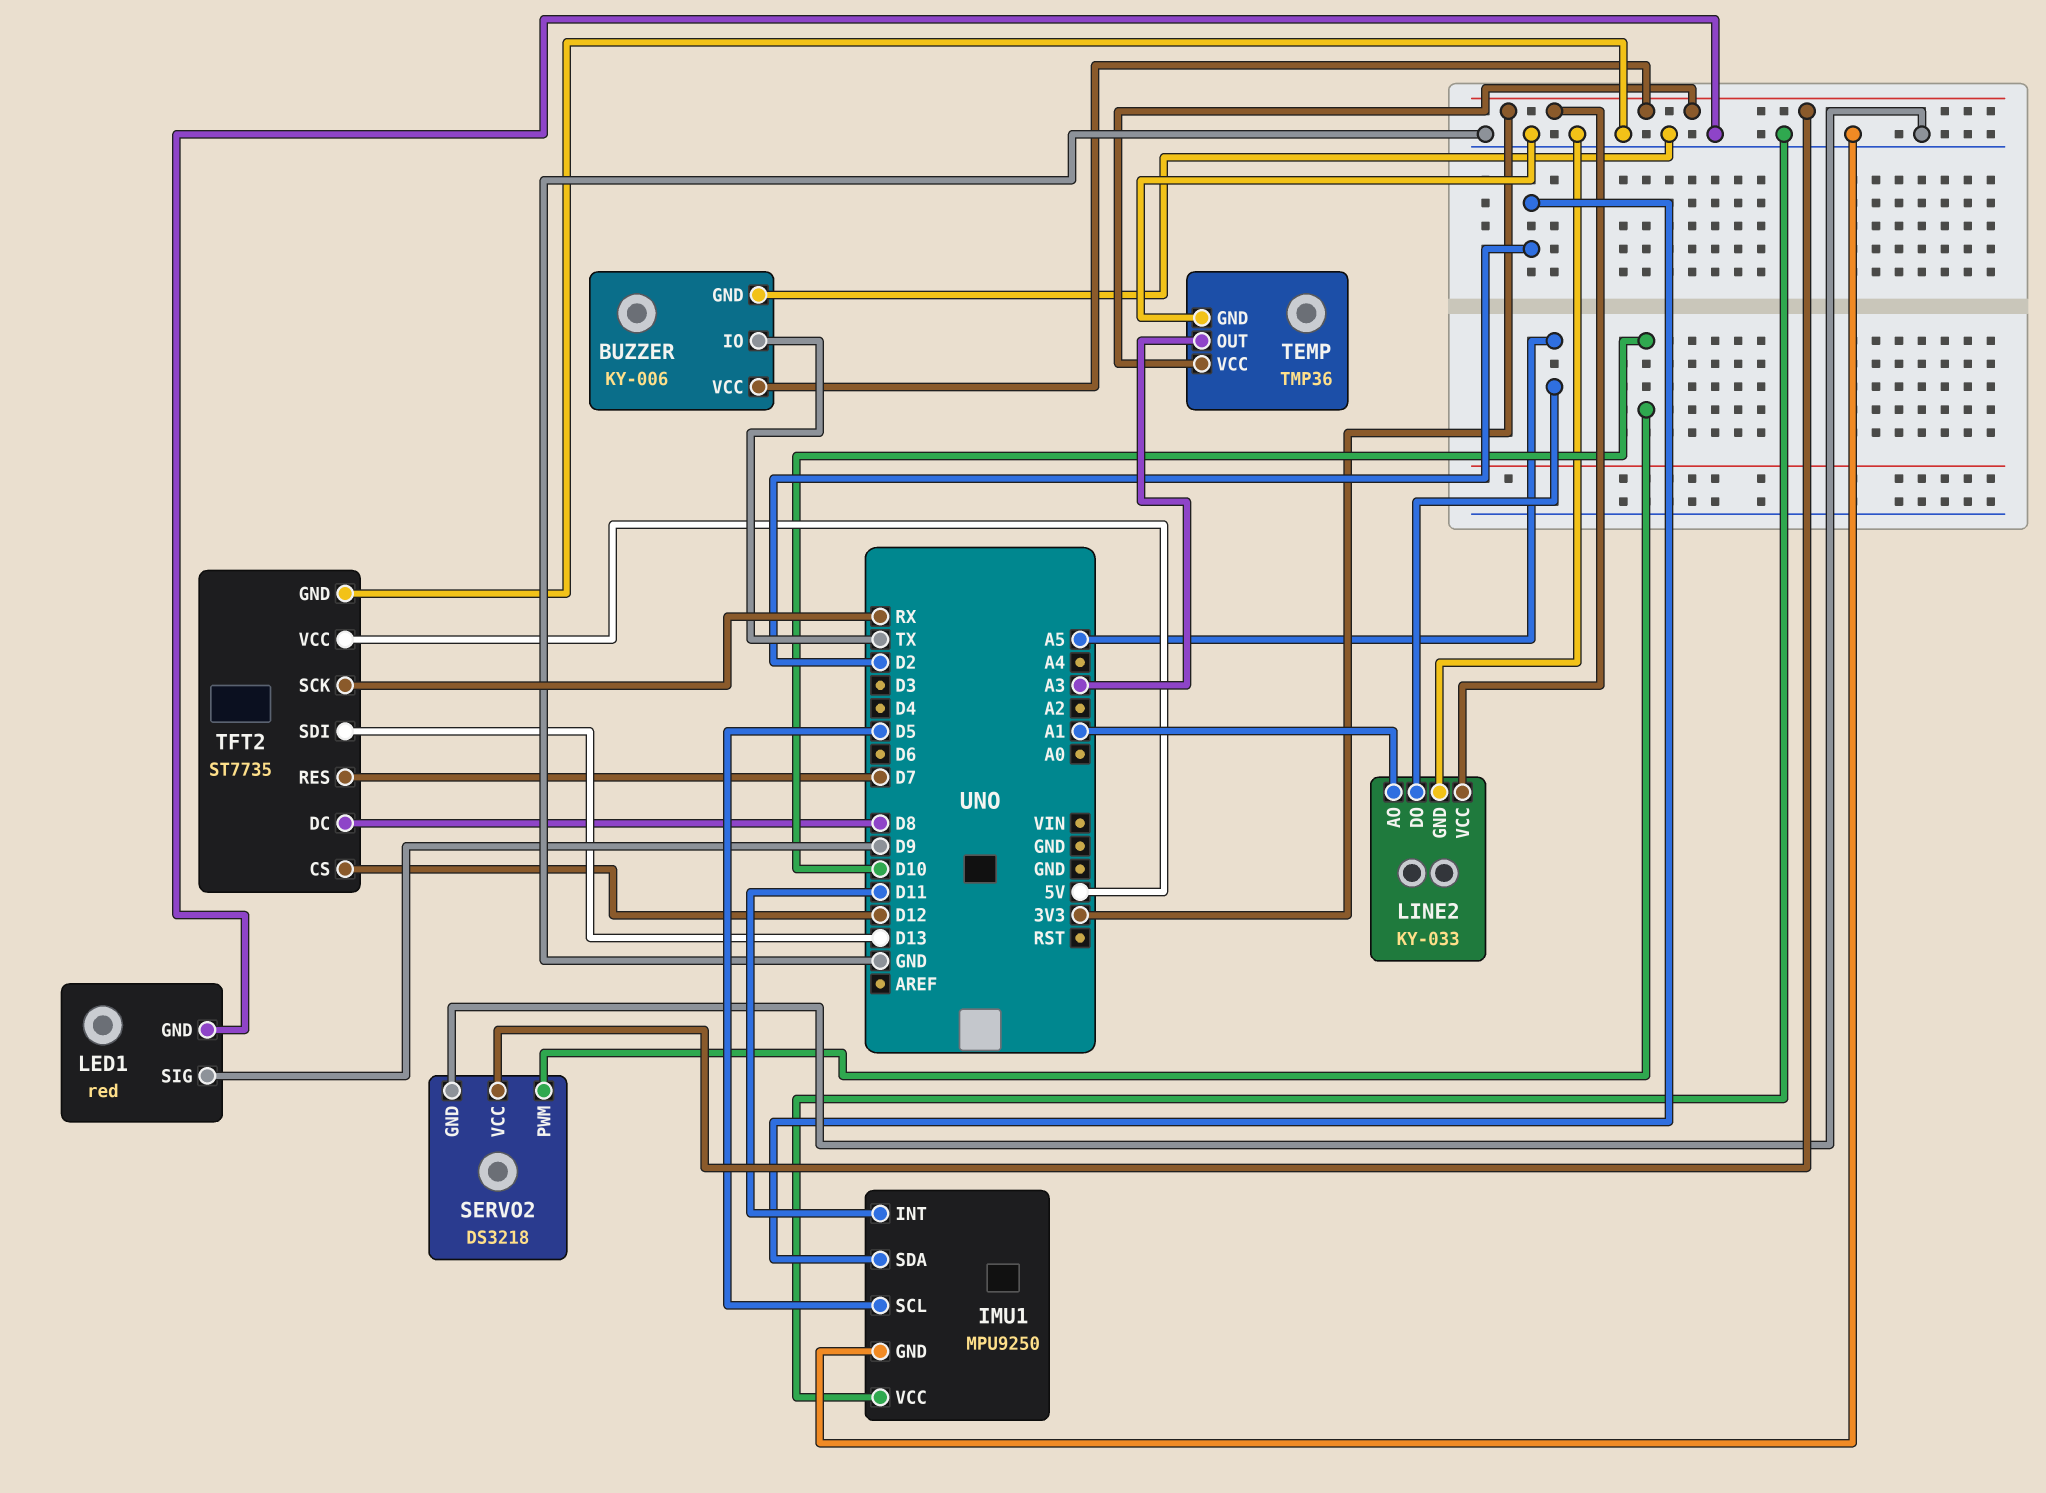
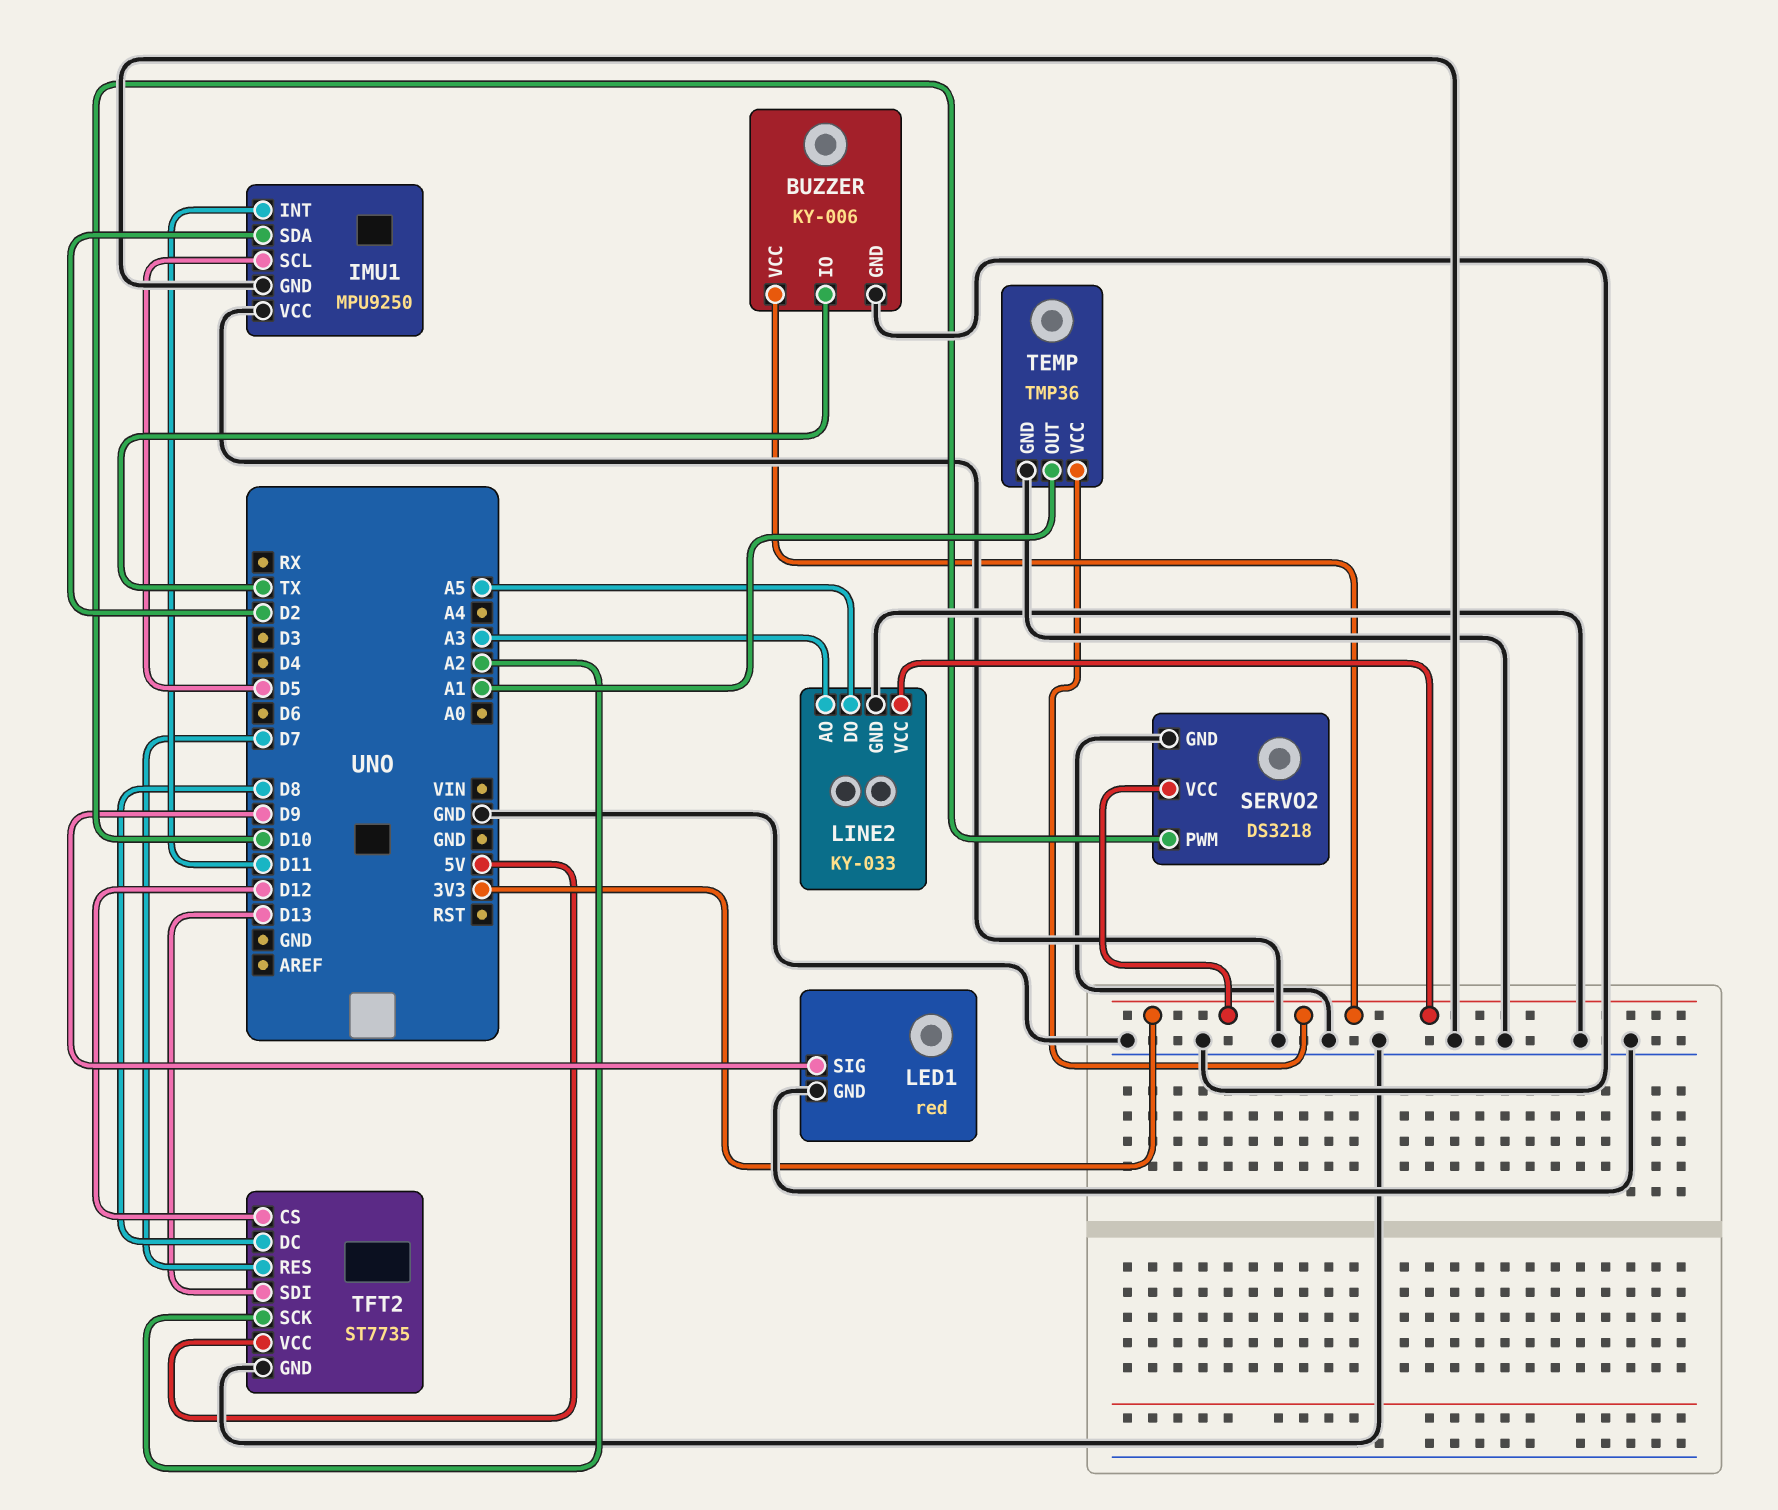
LINE2 pin AO: A1 -> A3
TEMP pin OUT: A3 -> A1
TFT2 pin SCK: RX -> A2

